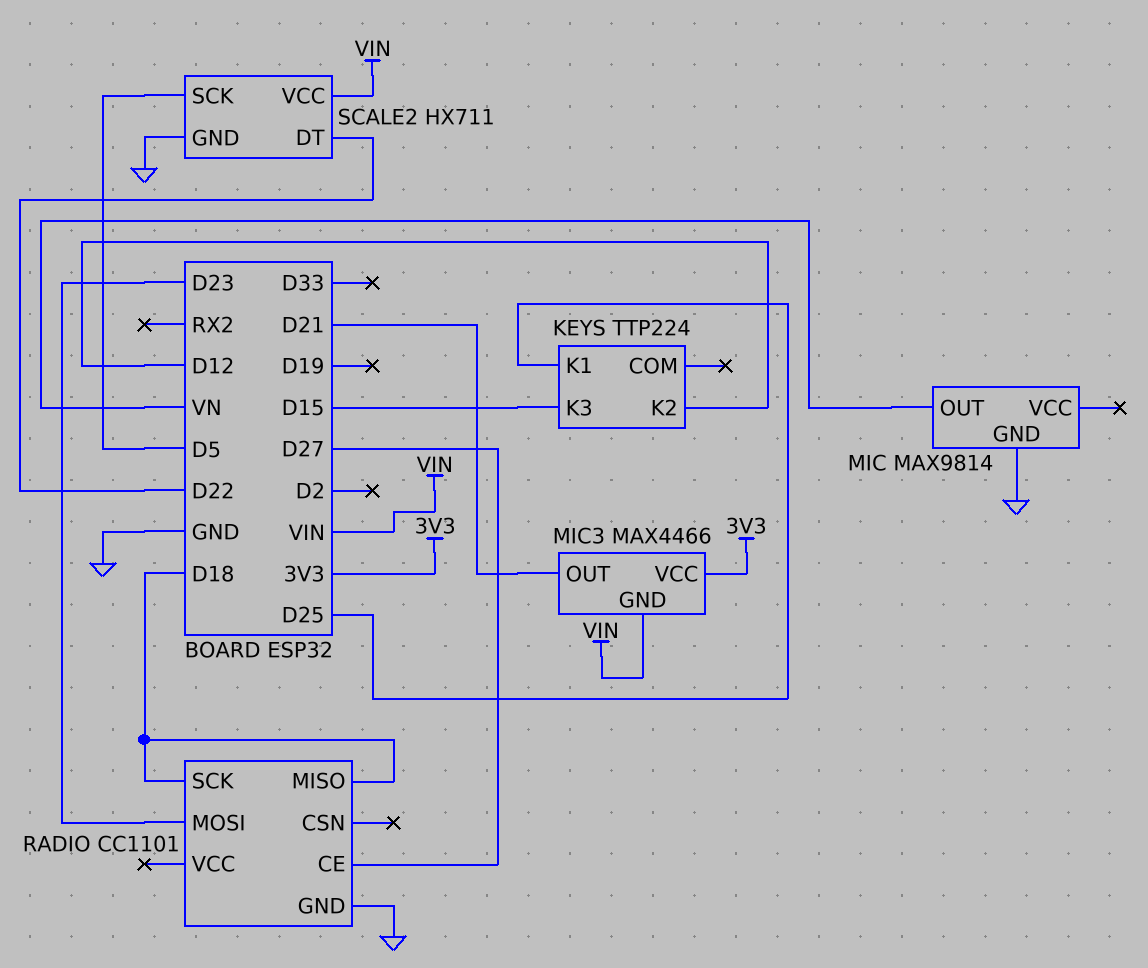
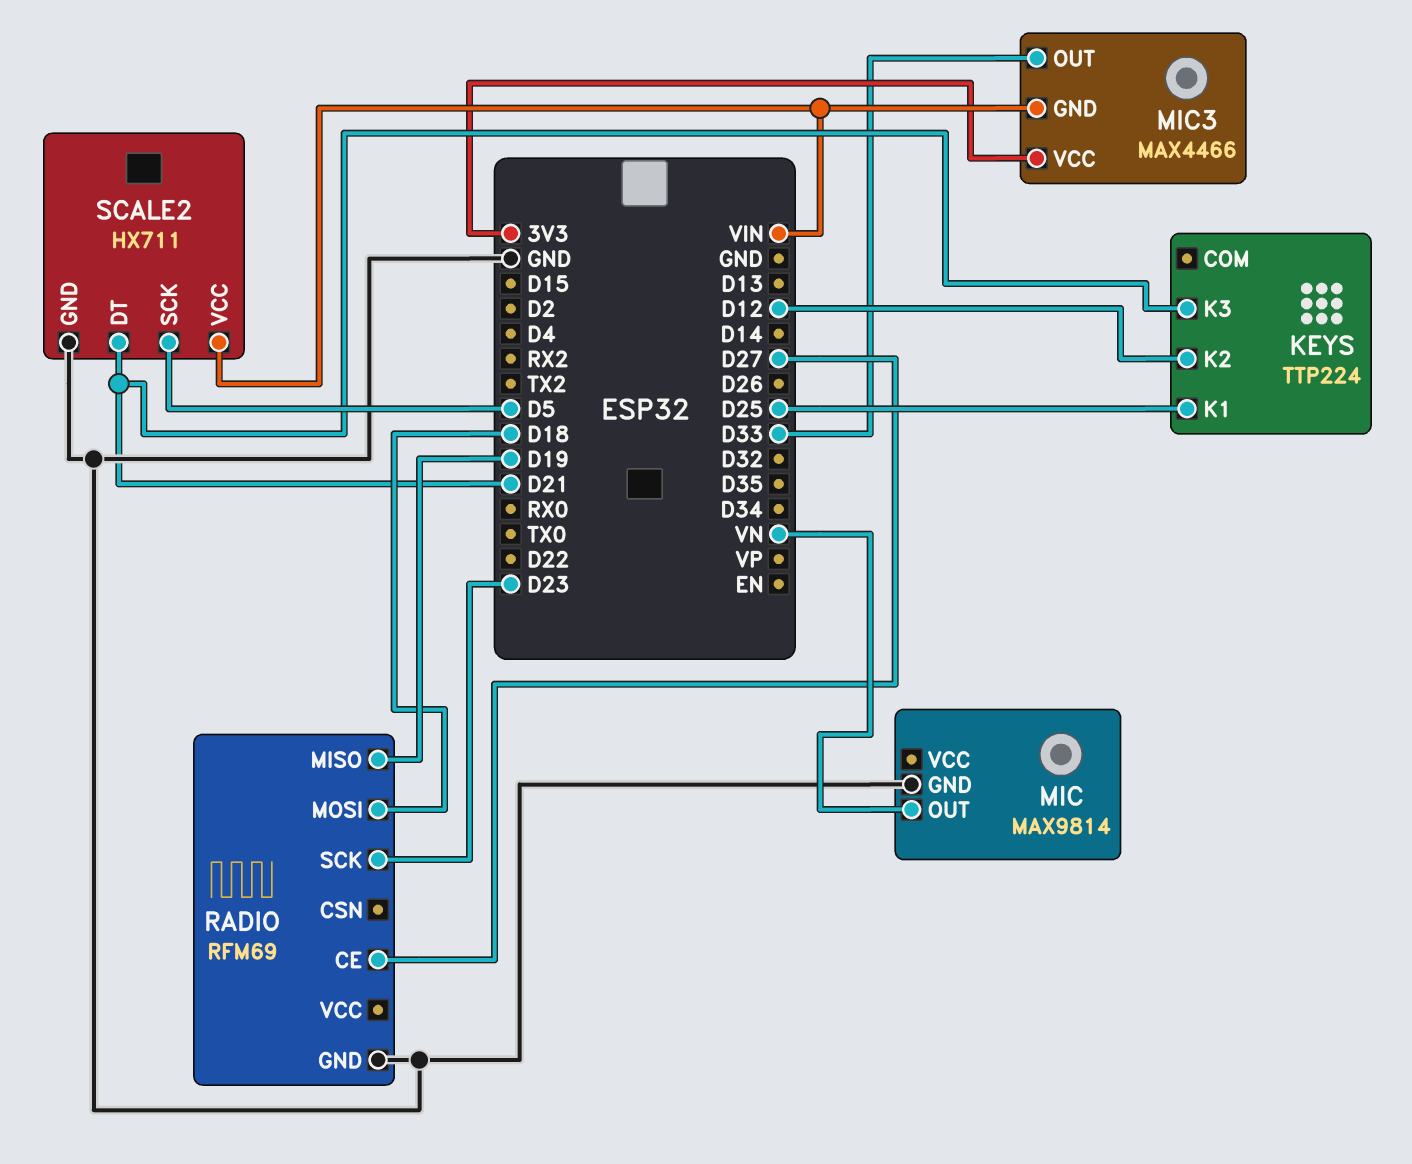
KEYS pin K3: D15 -> D21
MIC3 pin OUT: D21 -> D33
RADIO: CC1101 -> RFM69
RADIO pin MISO: D18 -> D19
RADIO pin MOSI: D23 -> D18
RADIO pin SCK: D18 -> D23
SCALE2 pin DT: D22 -> D21

